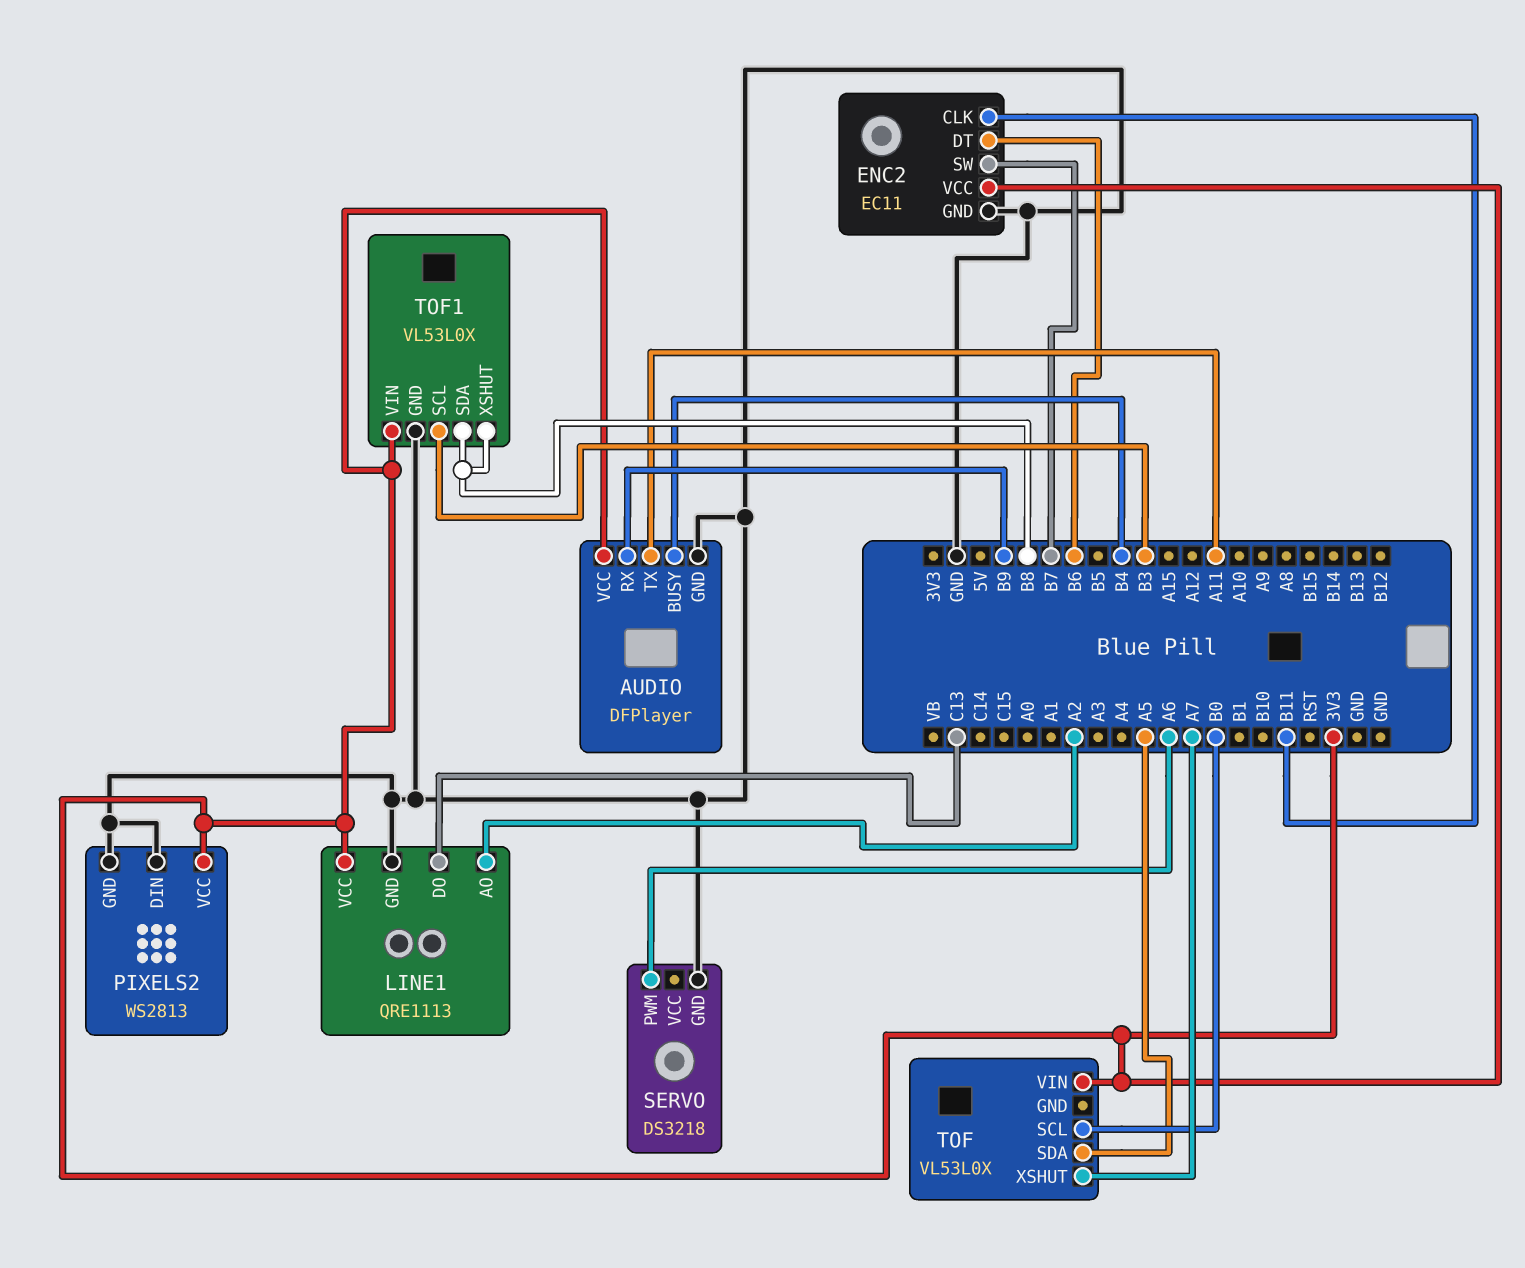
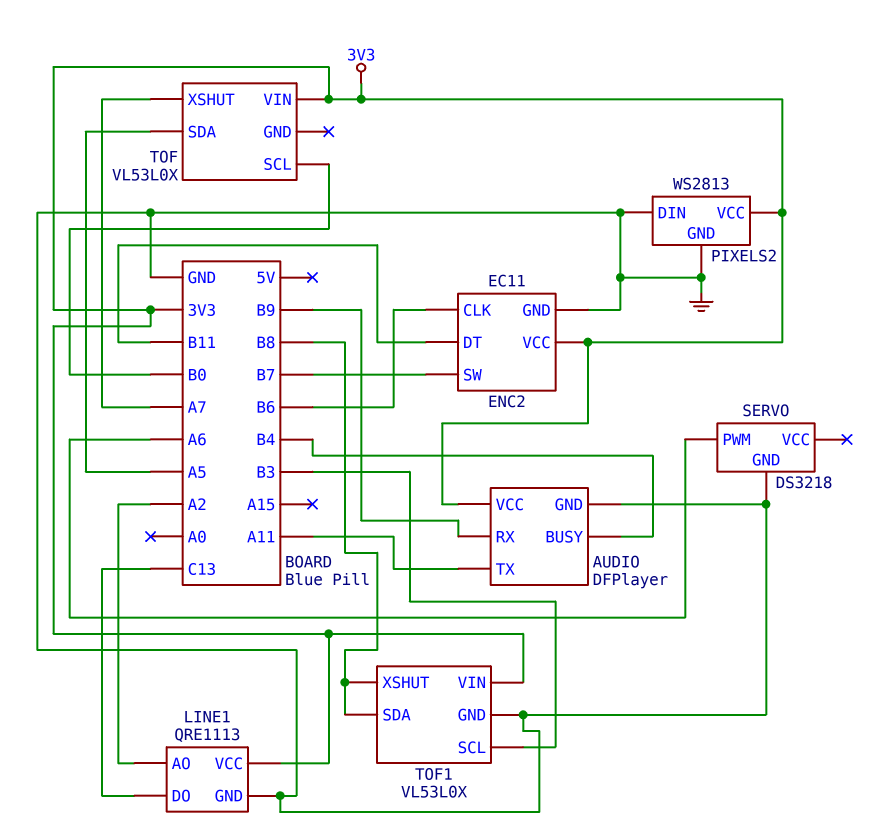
ENC2 pin CLK: B11 -> B6
ENC2 pin DT: B6 -> B11

